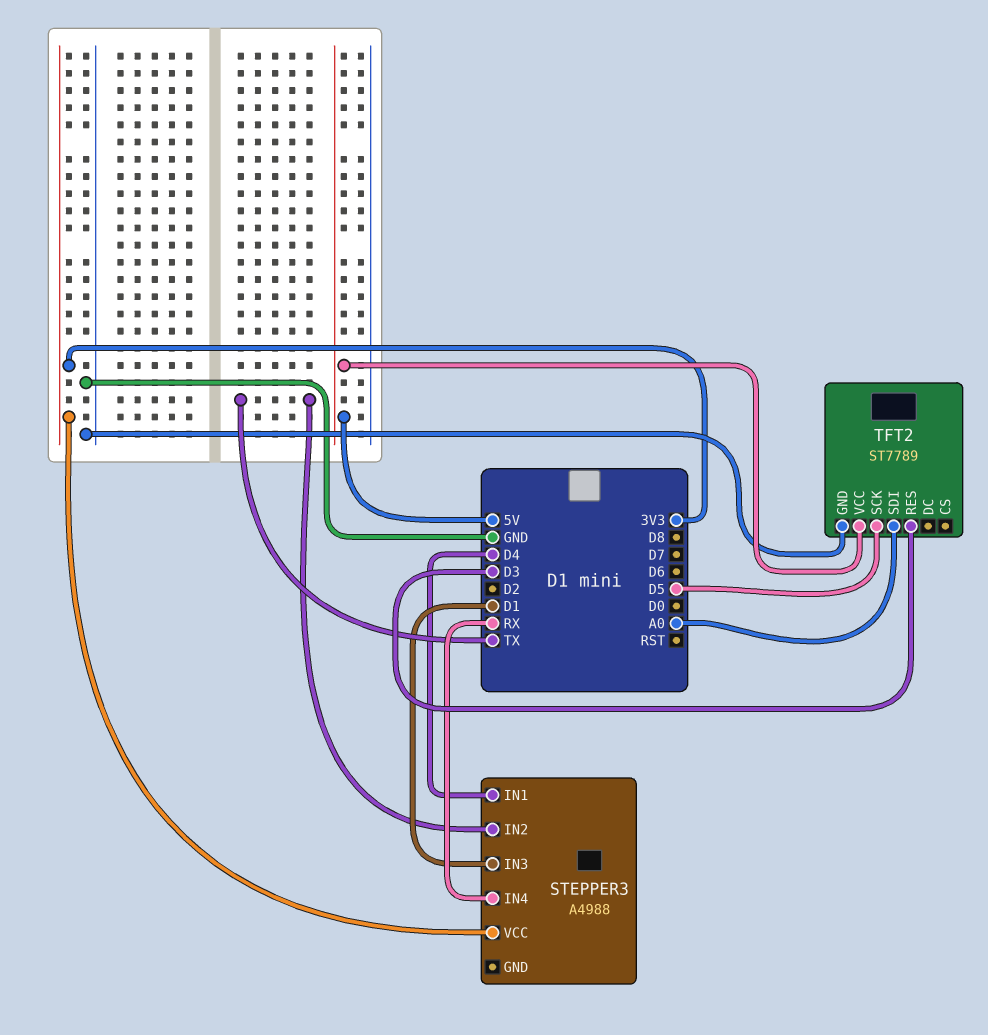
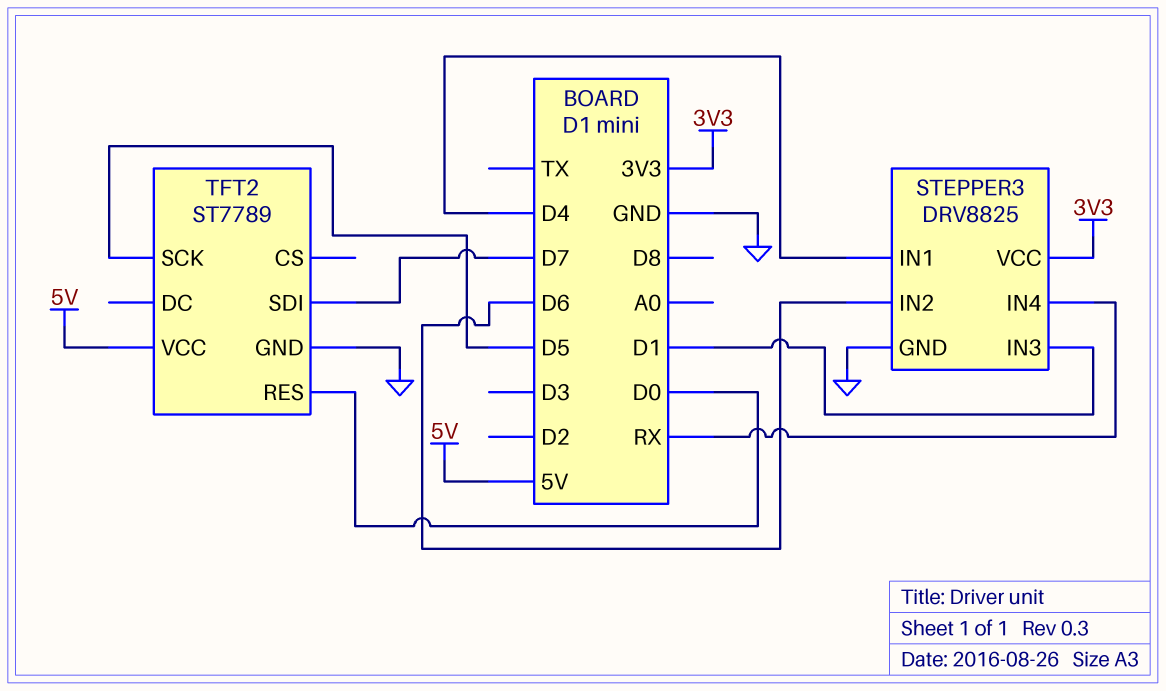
STEPPER3: A4988 -> DRV8825
STEPPER3 pin GND: none -> GND
STEPPER3 pin IN2: TX -> D6
TFT2 pin RES: D3 -> D0
TFT2 pin SDI: A0 -> D7

